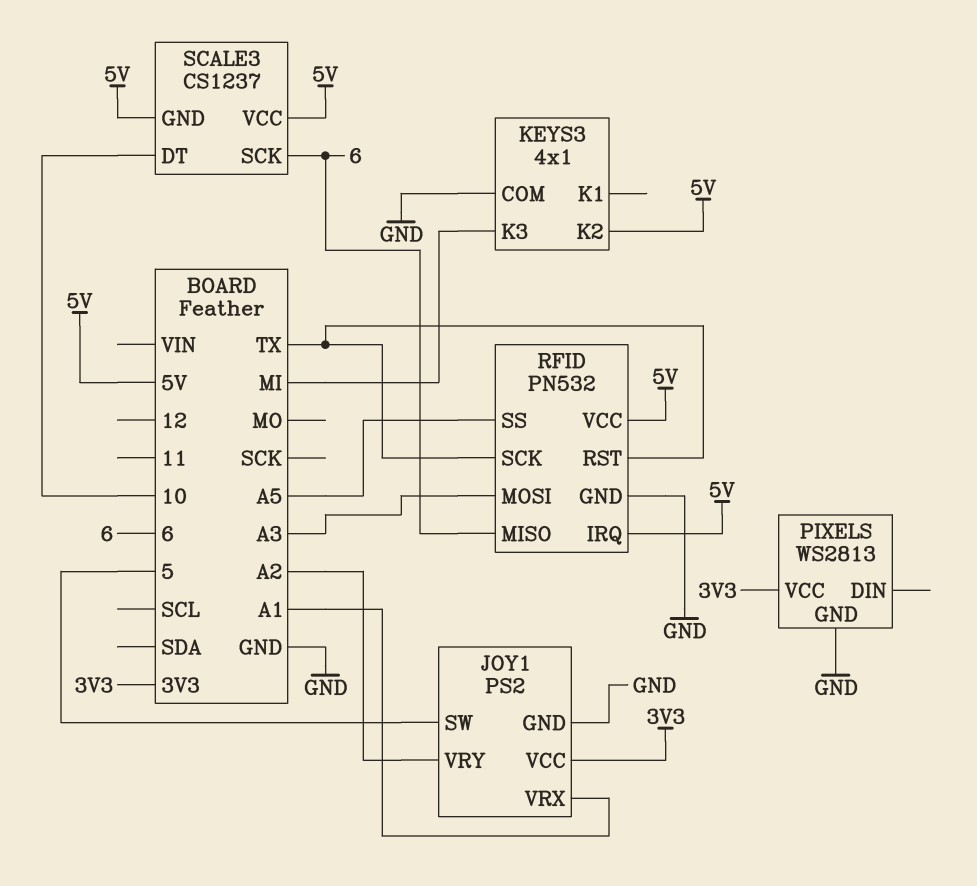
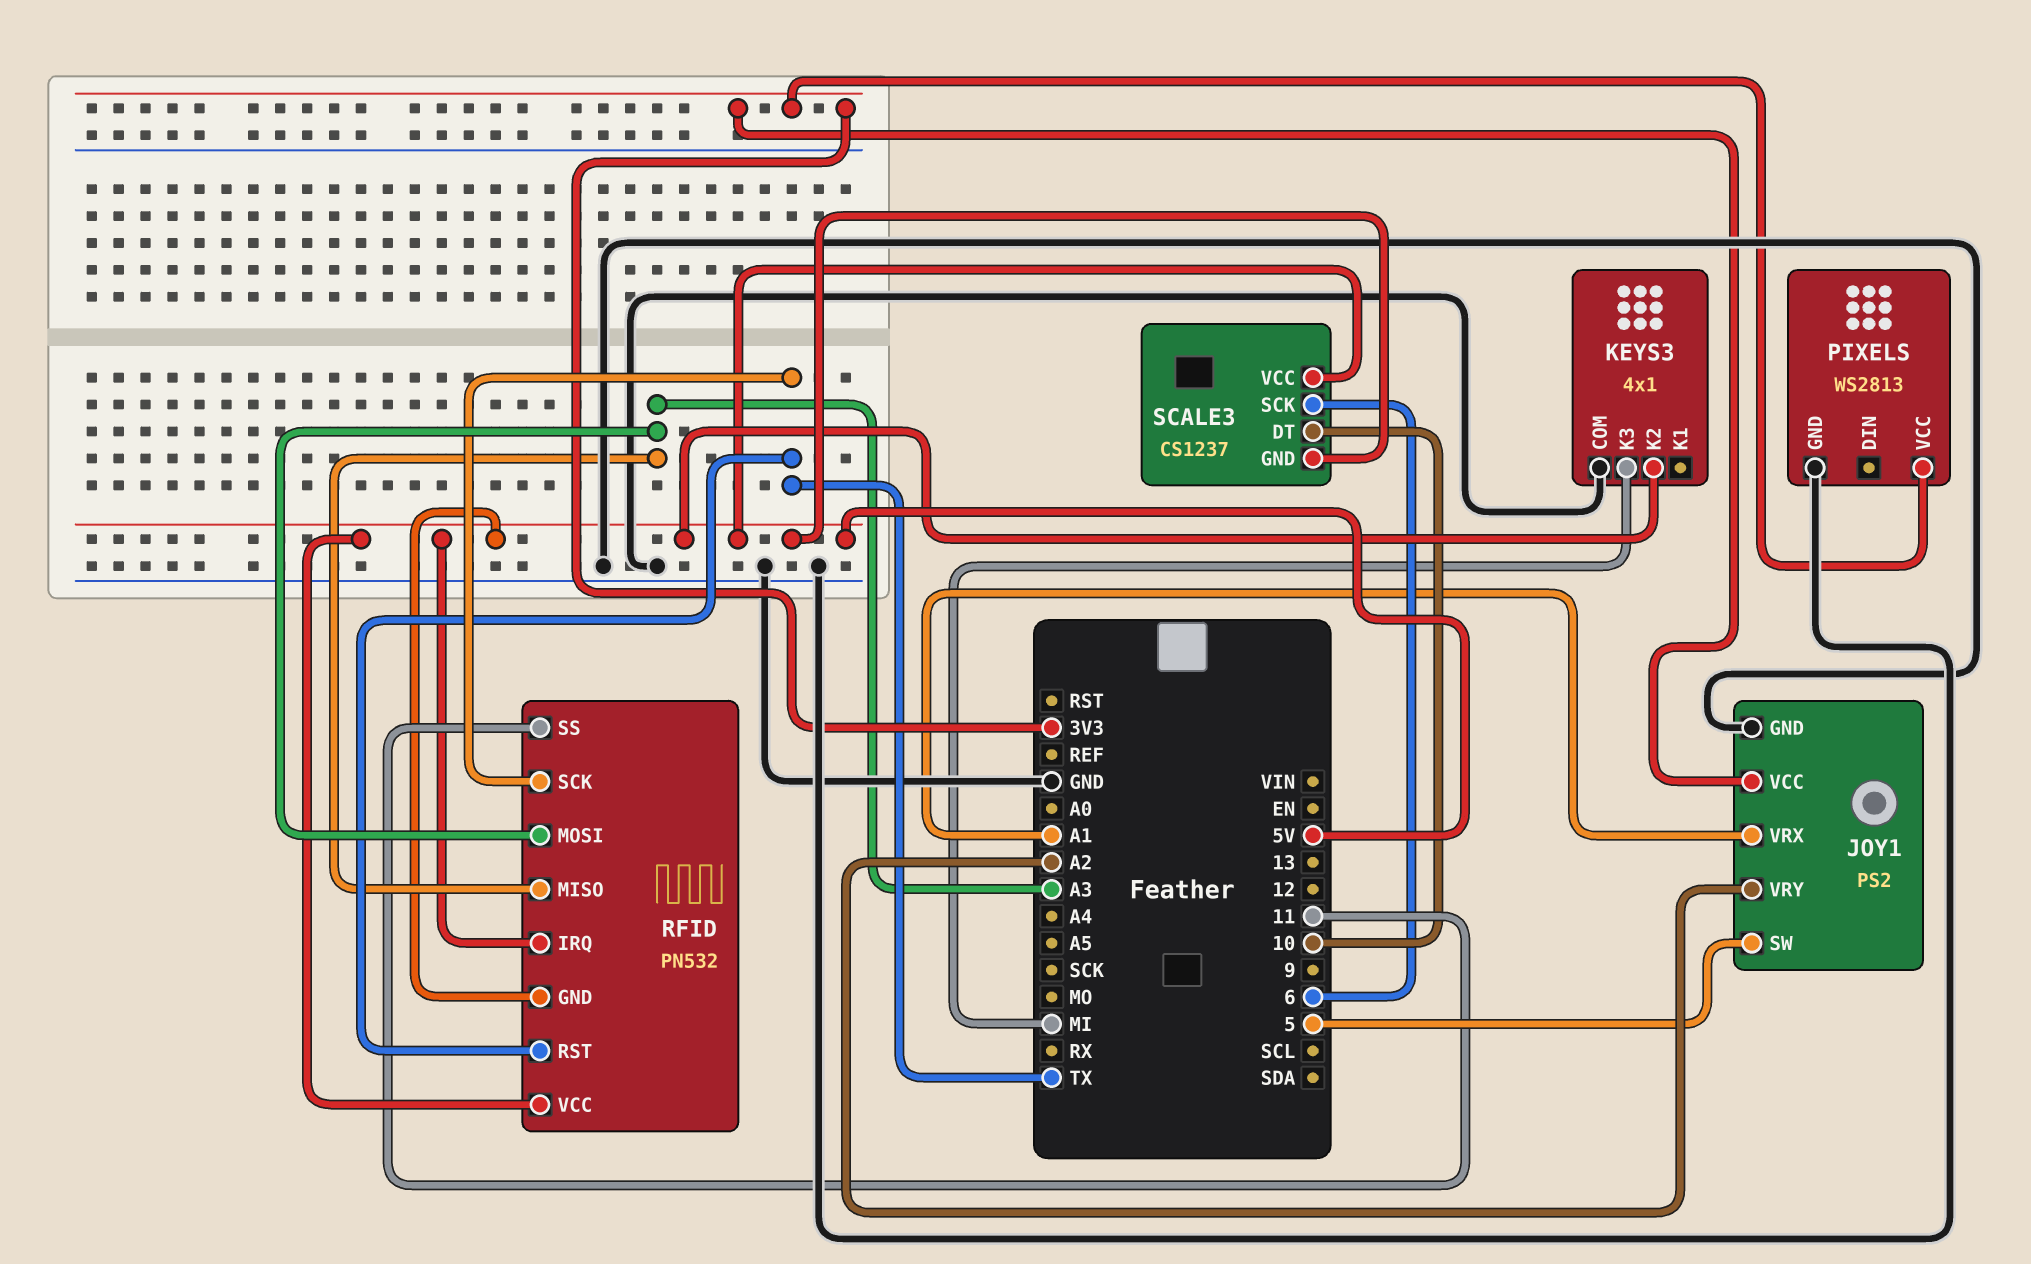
RFID pin GND: GND -> 5V
RFID pin MISO: 6 -> A3
RFID pin SS: A5 -> 11

